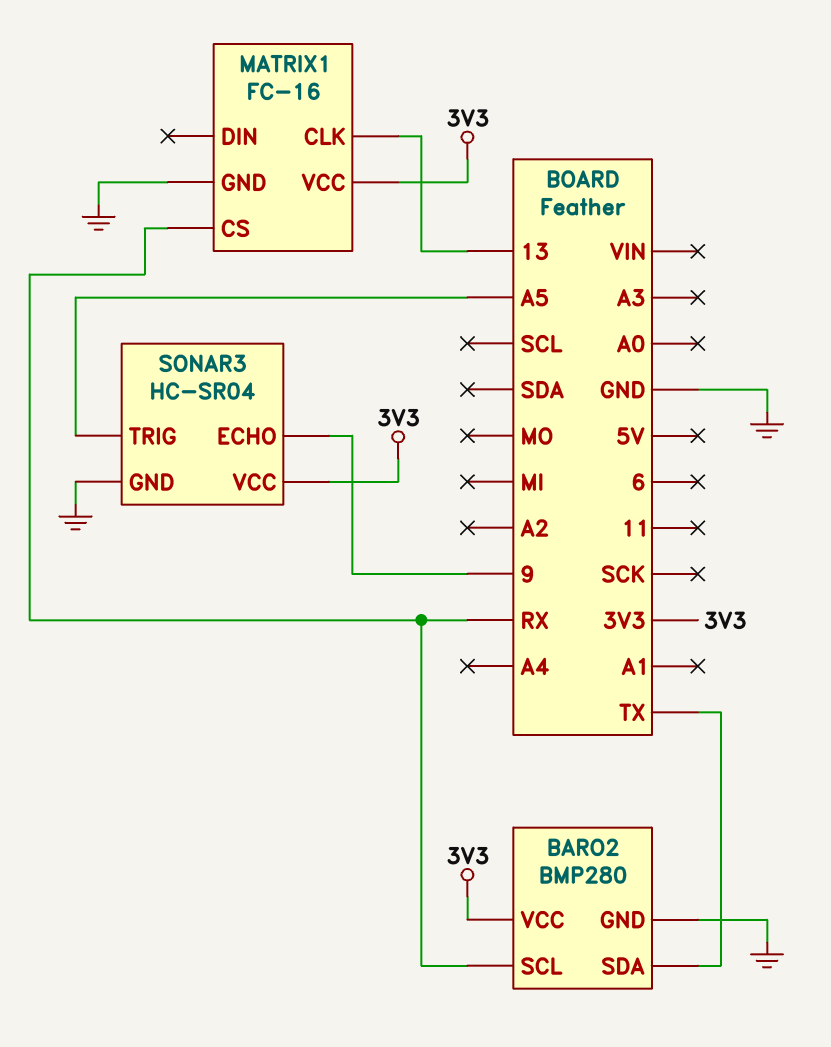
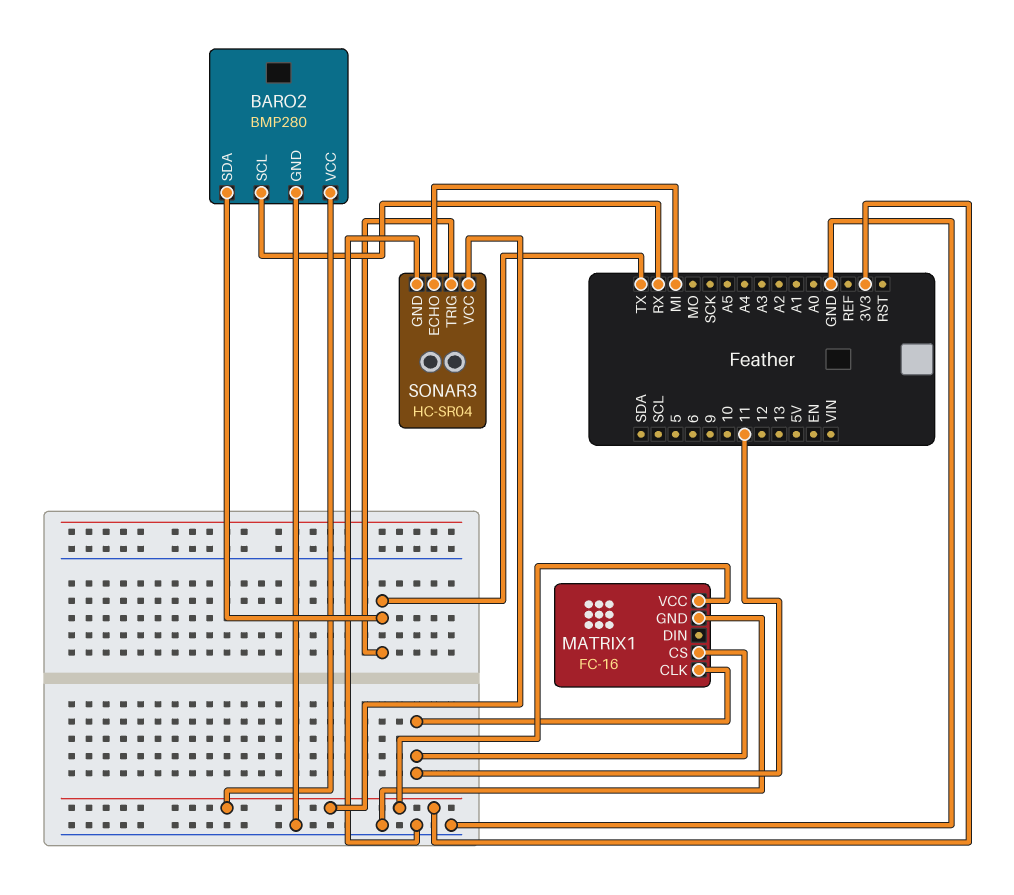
MATRIX1 pin CLK: 13 -> 11
MATRIX1 pin CS: RX -> 11
SONAR3 pin ECHO: 9 -> MI
SONAR3 pin TRIG: A5 -> TX

